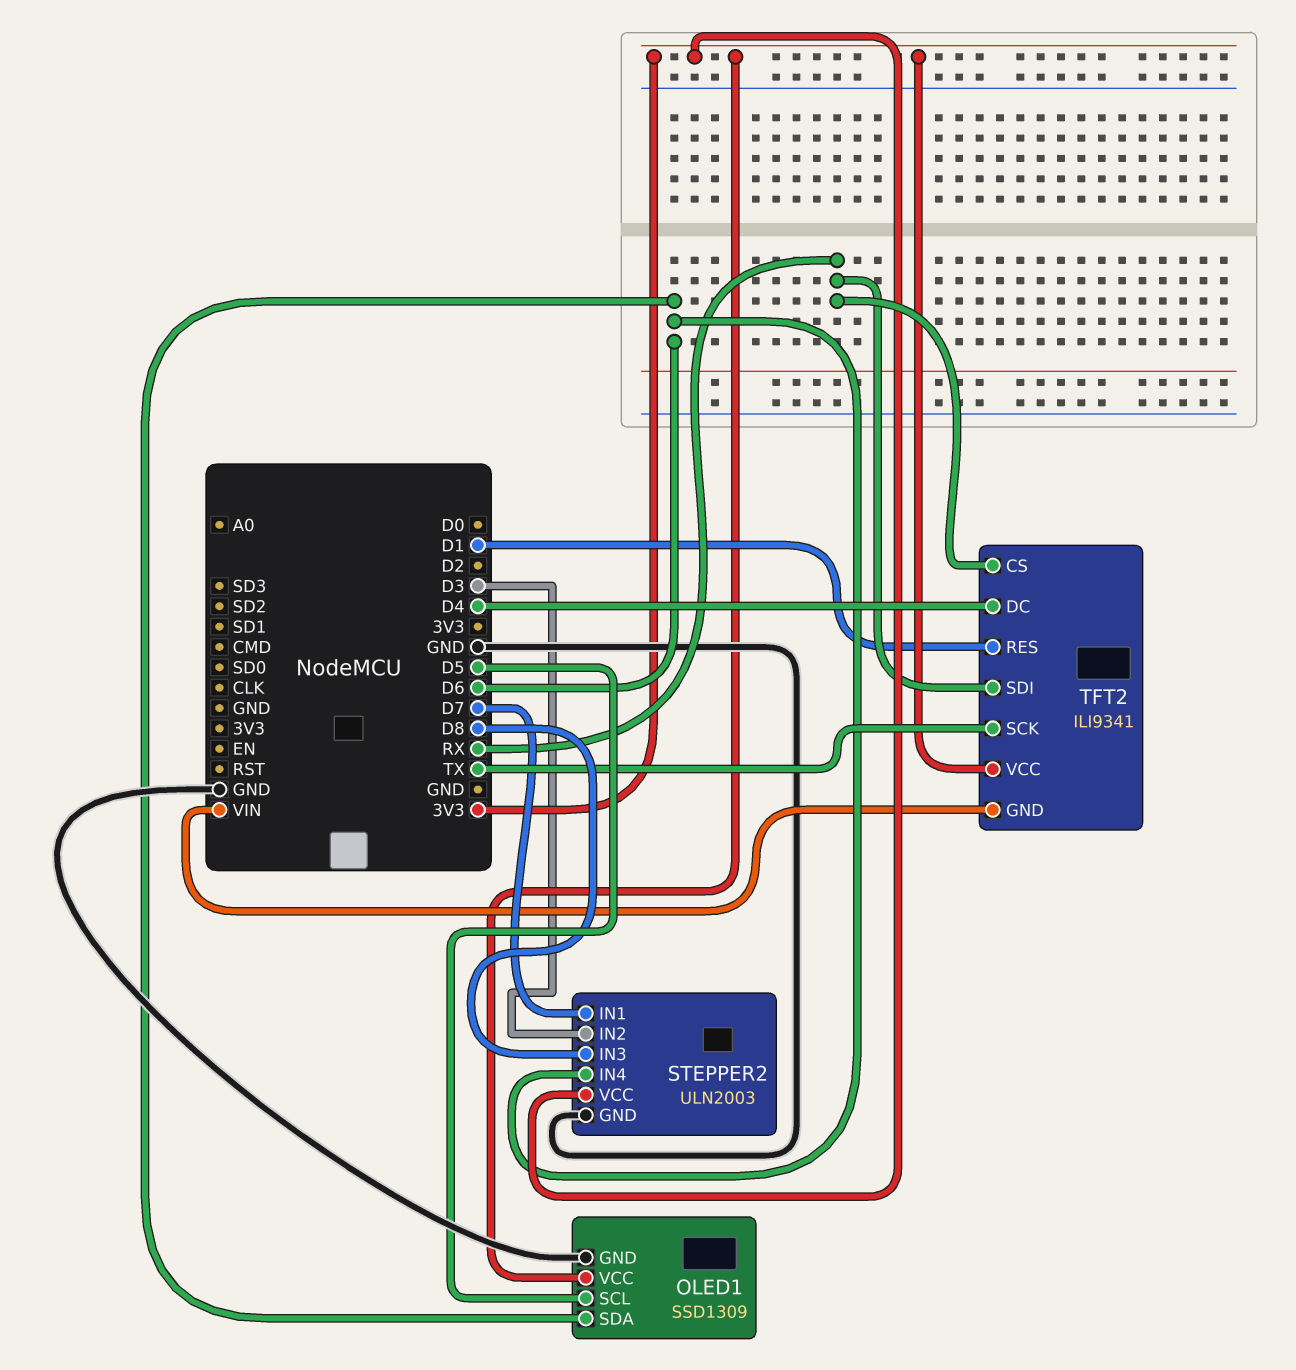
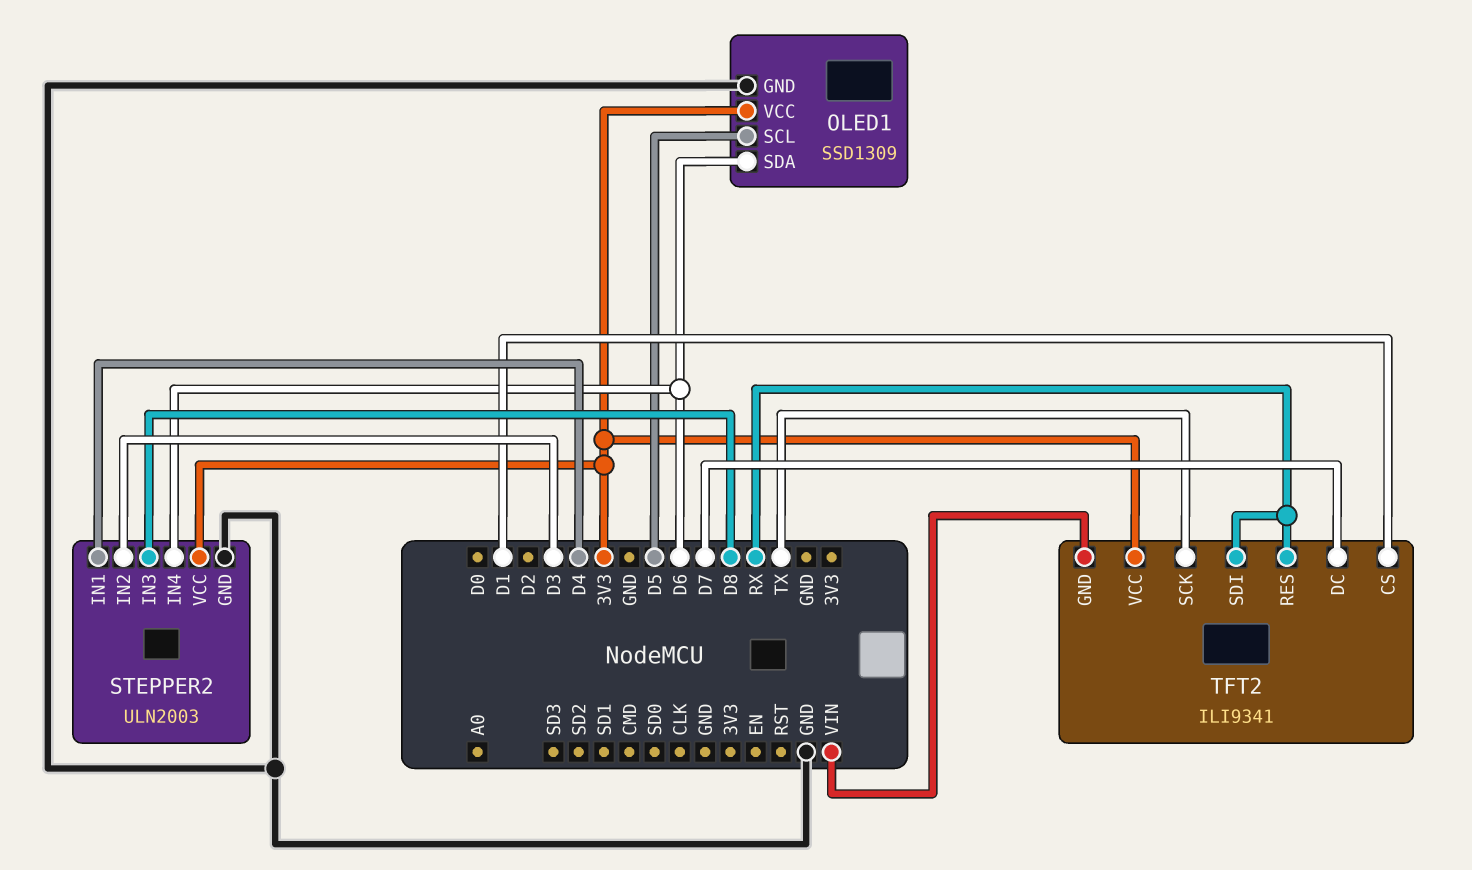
STEPPER2 pin IN1: D7 -> D4
TFT2 pin CS: RX -> D1
TFT2 pin DC: D4 -> D7
TFT2 pin RES: D1 -> RX

